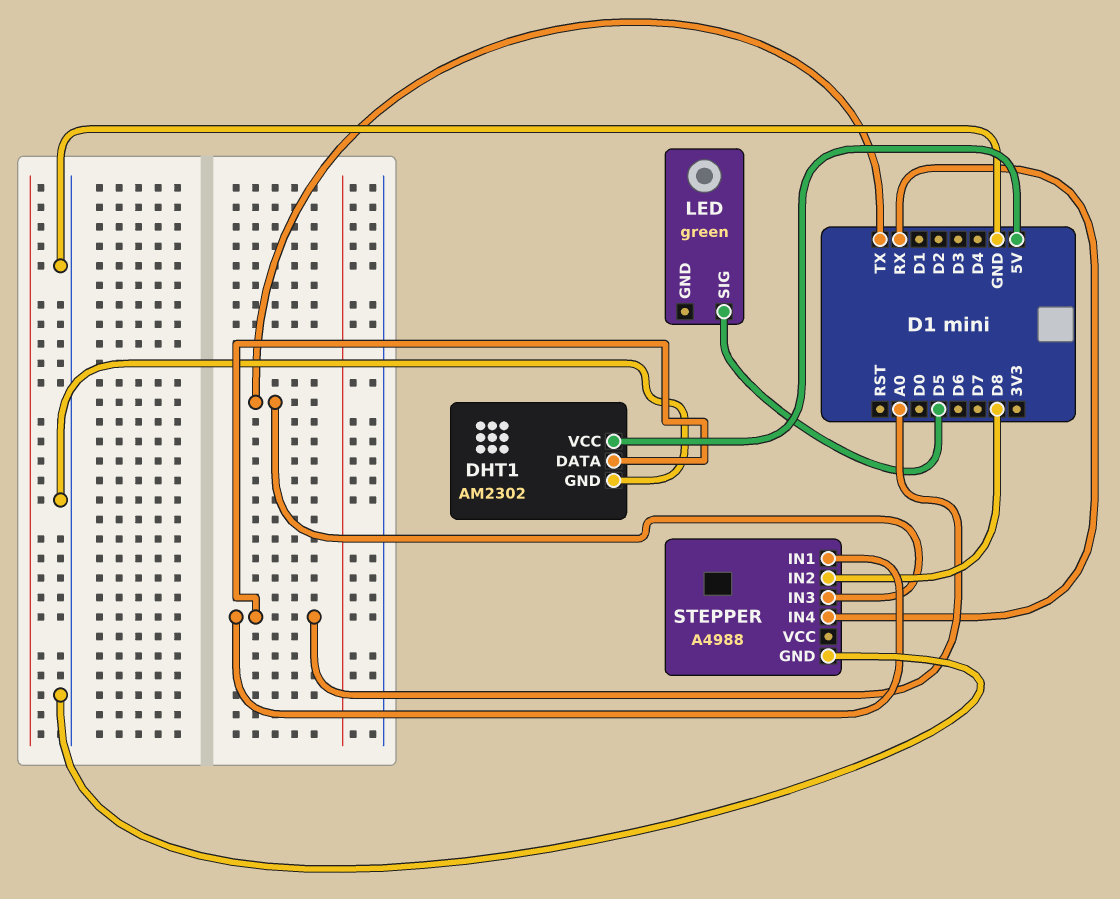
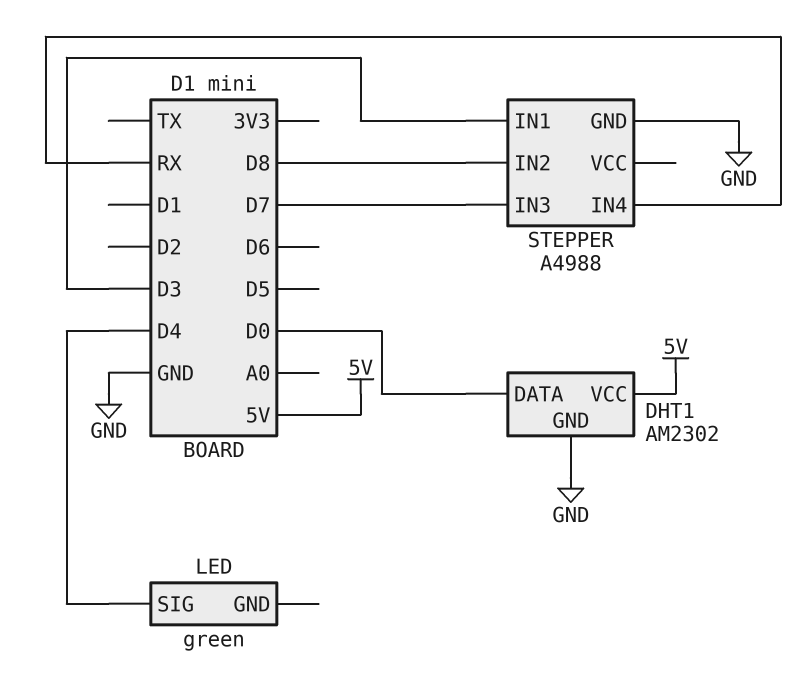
DHT1 pin DATA: A0 -> D0
LED pin SIG: D5 -> D4
STEPPER pin IN1: A0 -> D3
STEPPER pin IN3: TX -> D7

